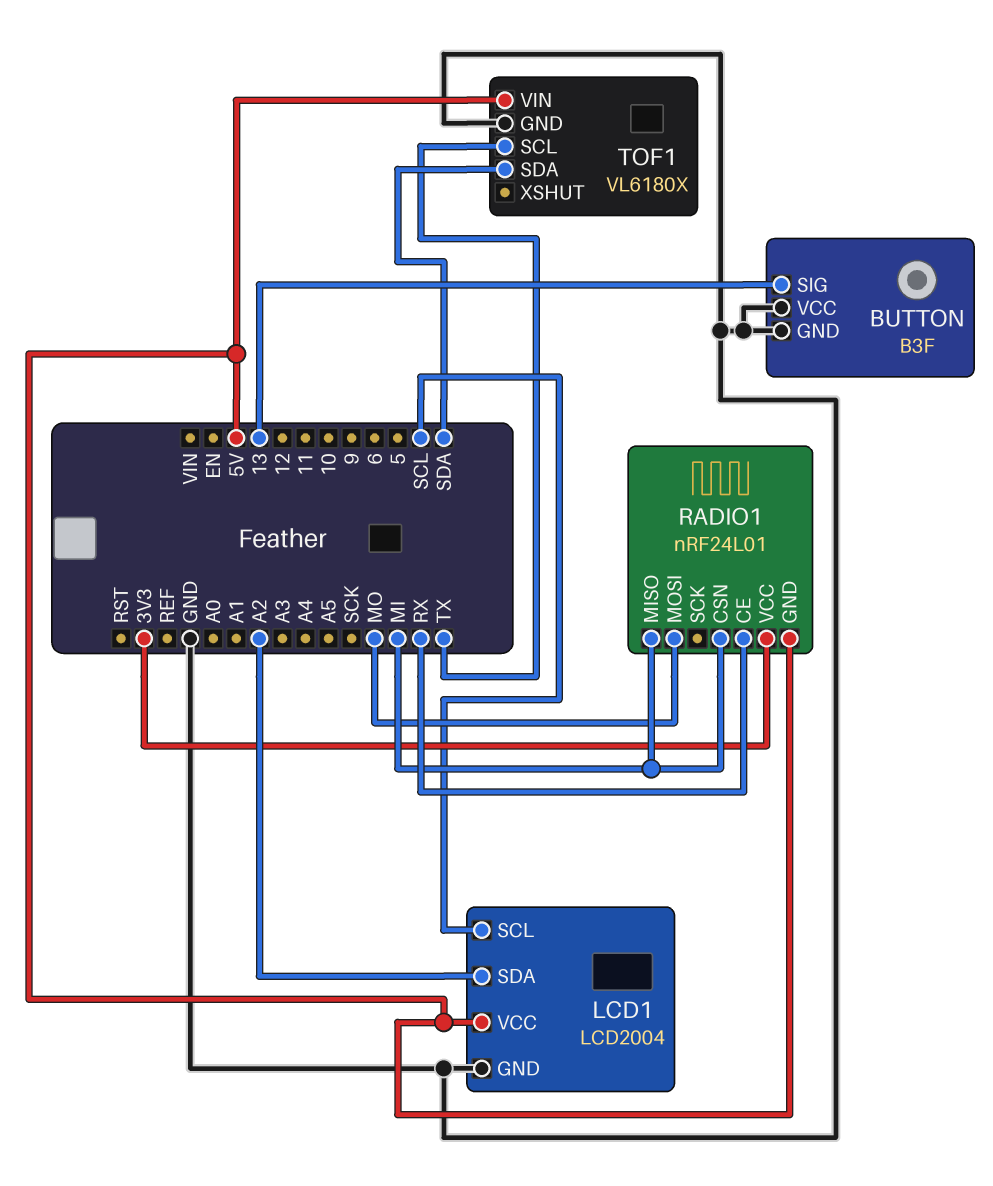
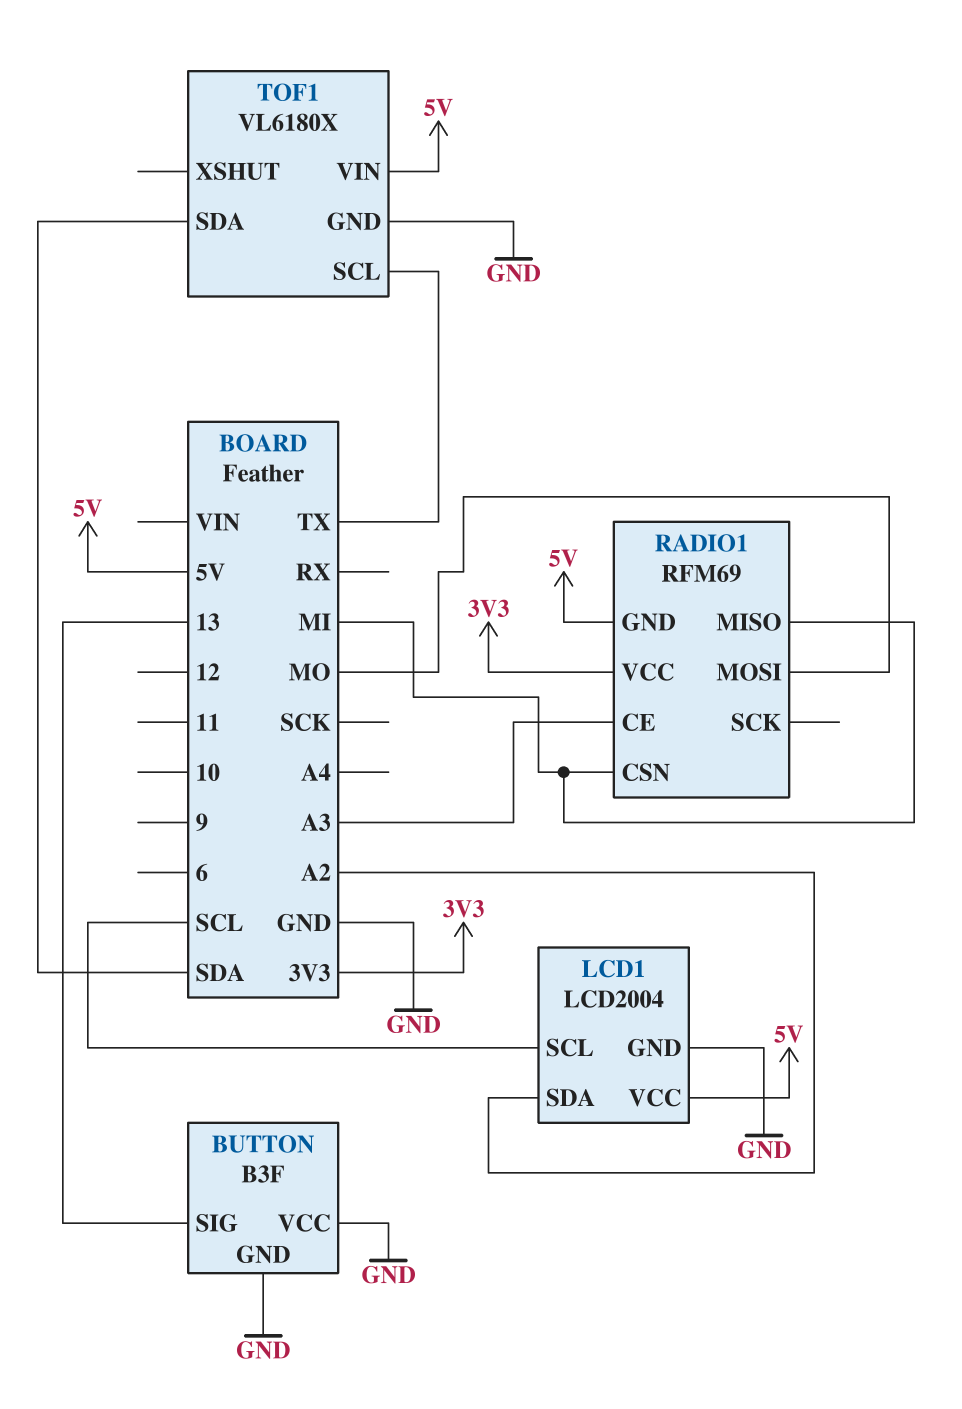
RADIO1: nRF24L01 -> RFM69
RADIO1 pin CE: RX -> A3

